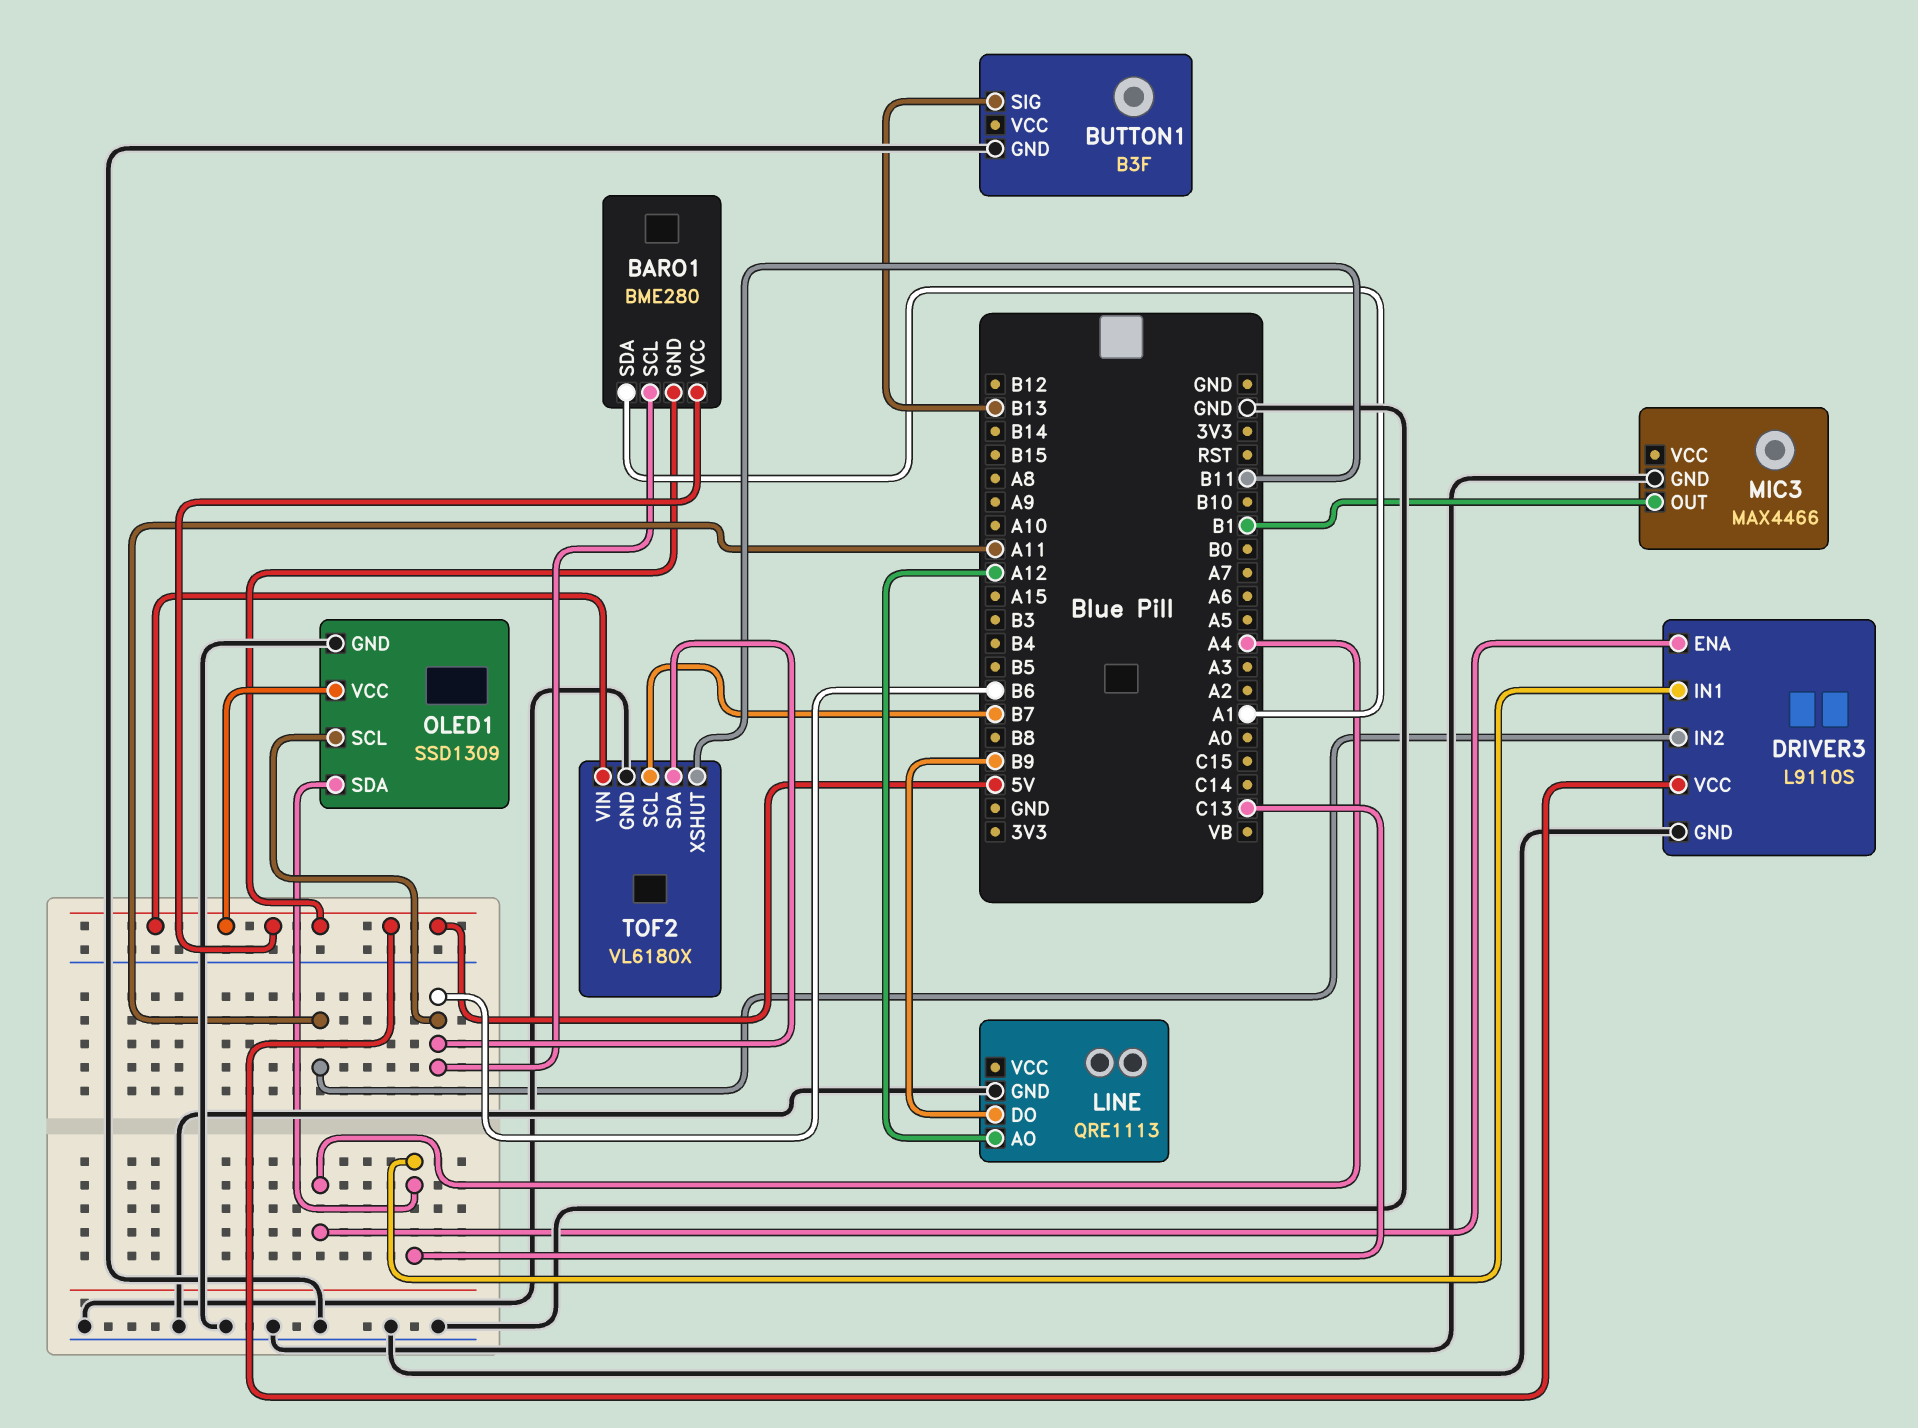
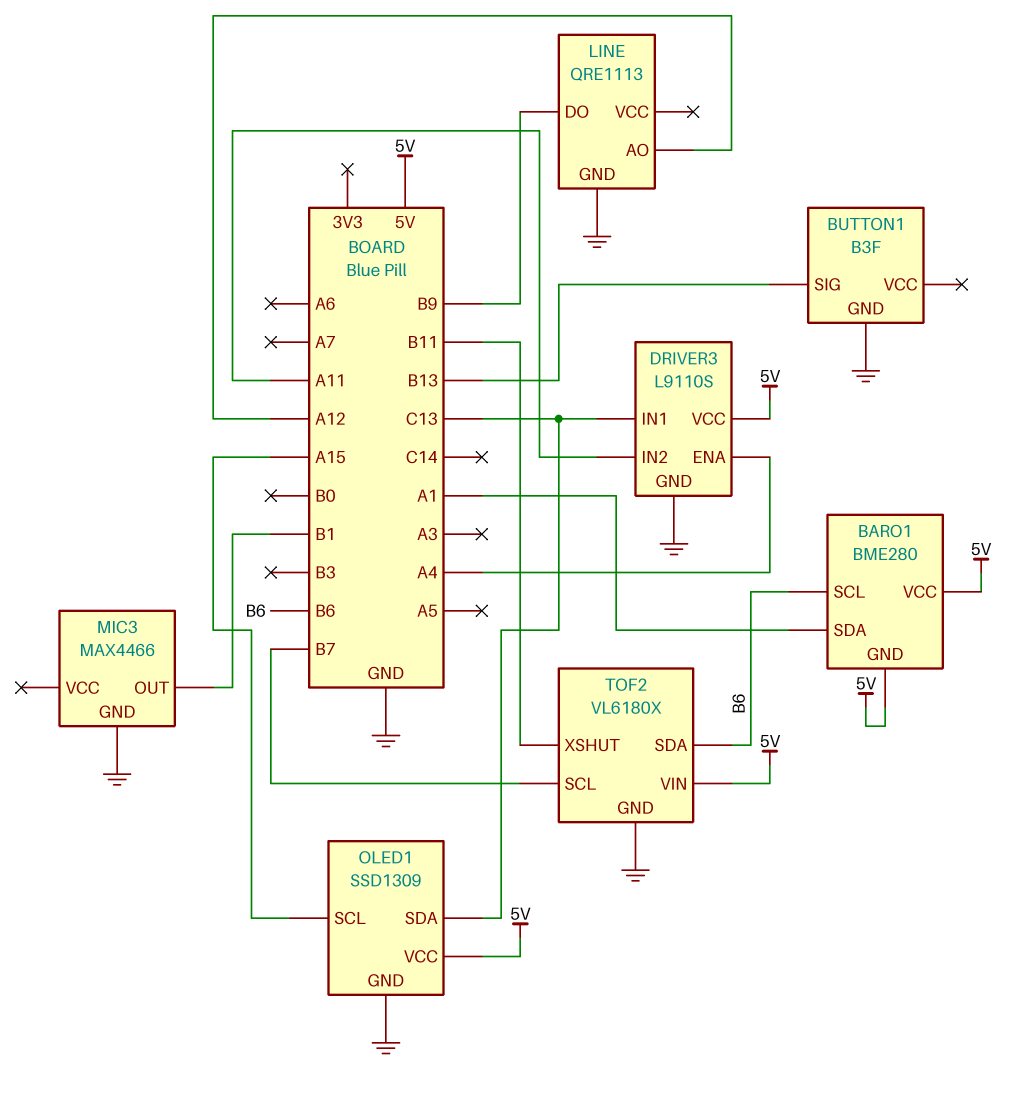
OLED1 pin SCL: B6 -> A15

